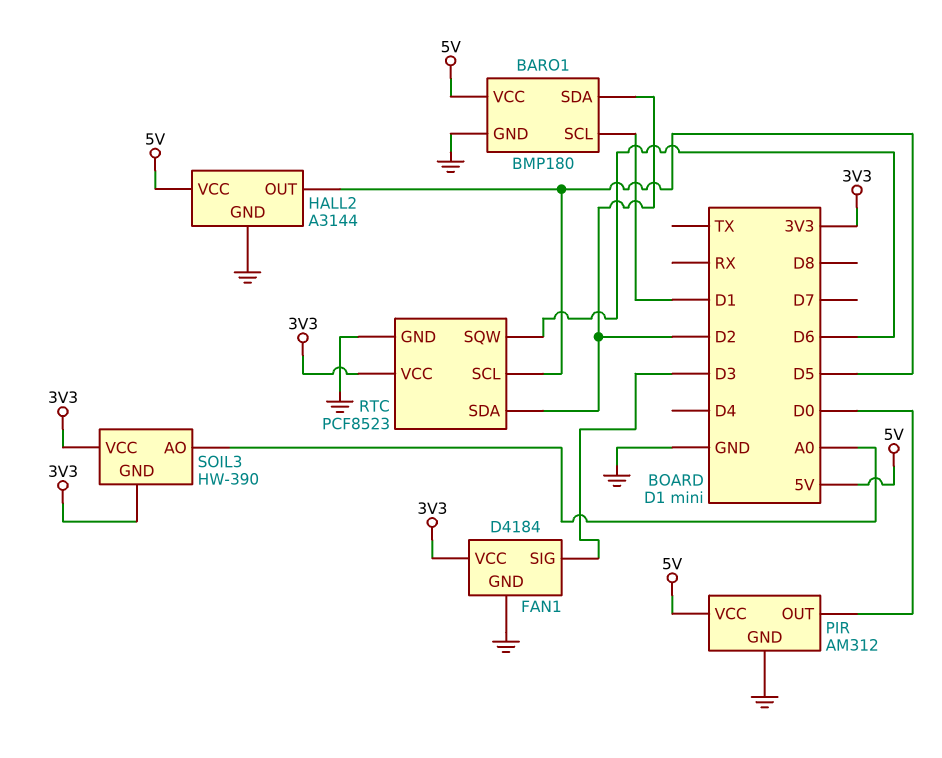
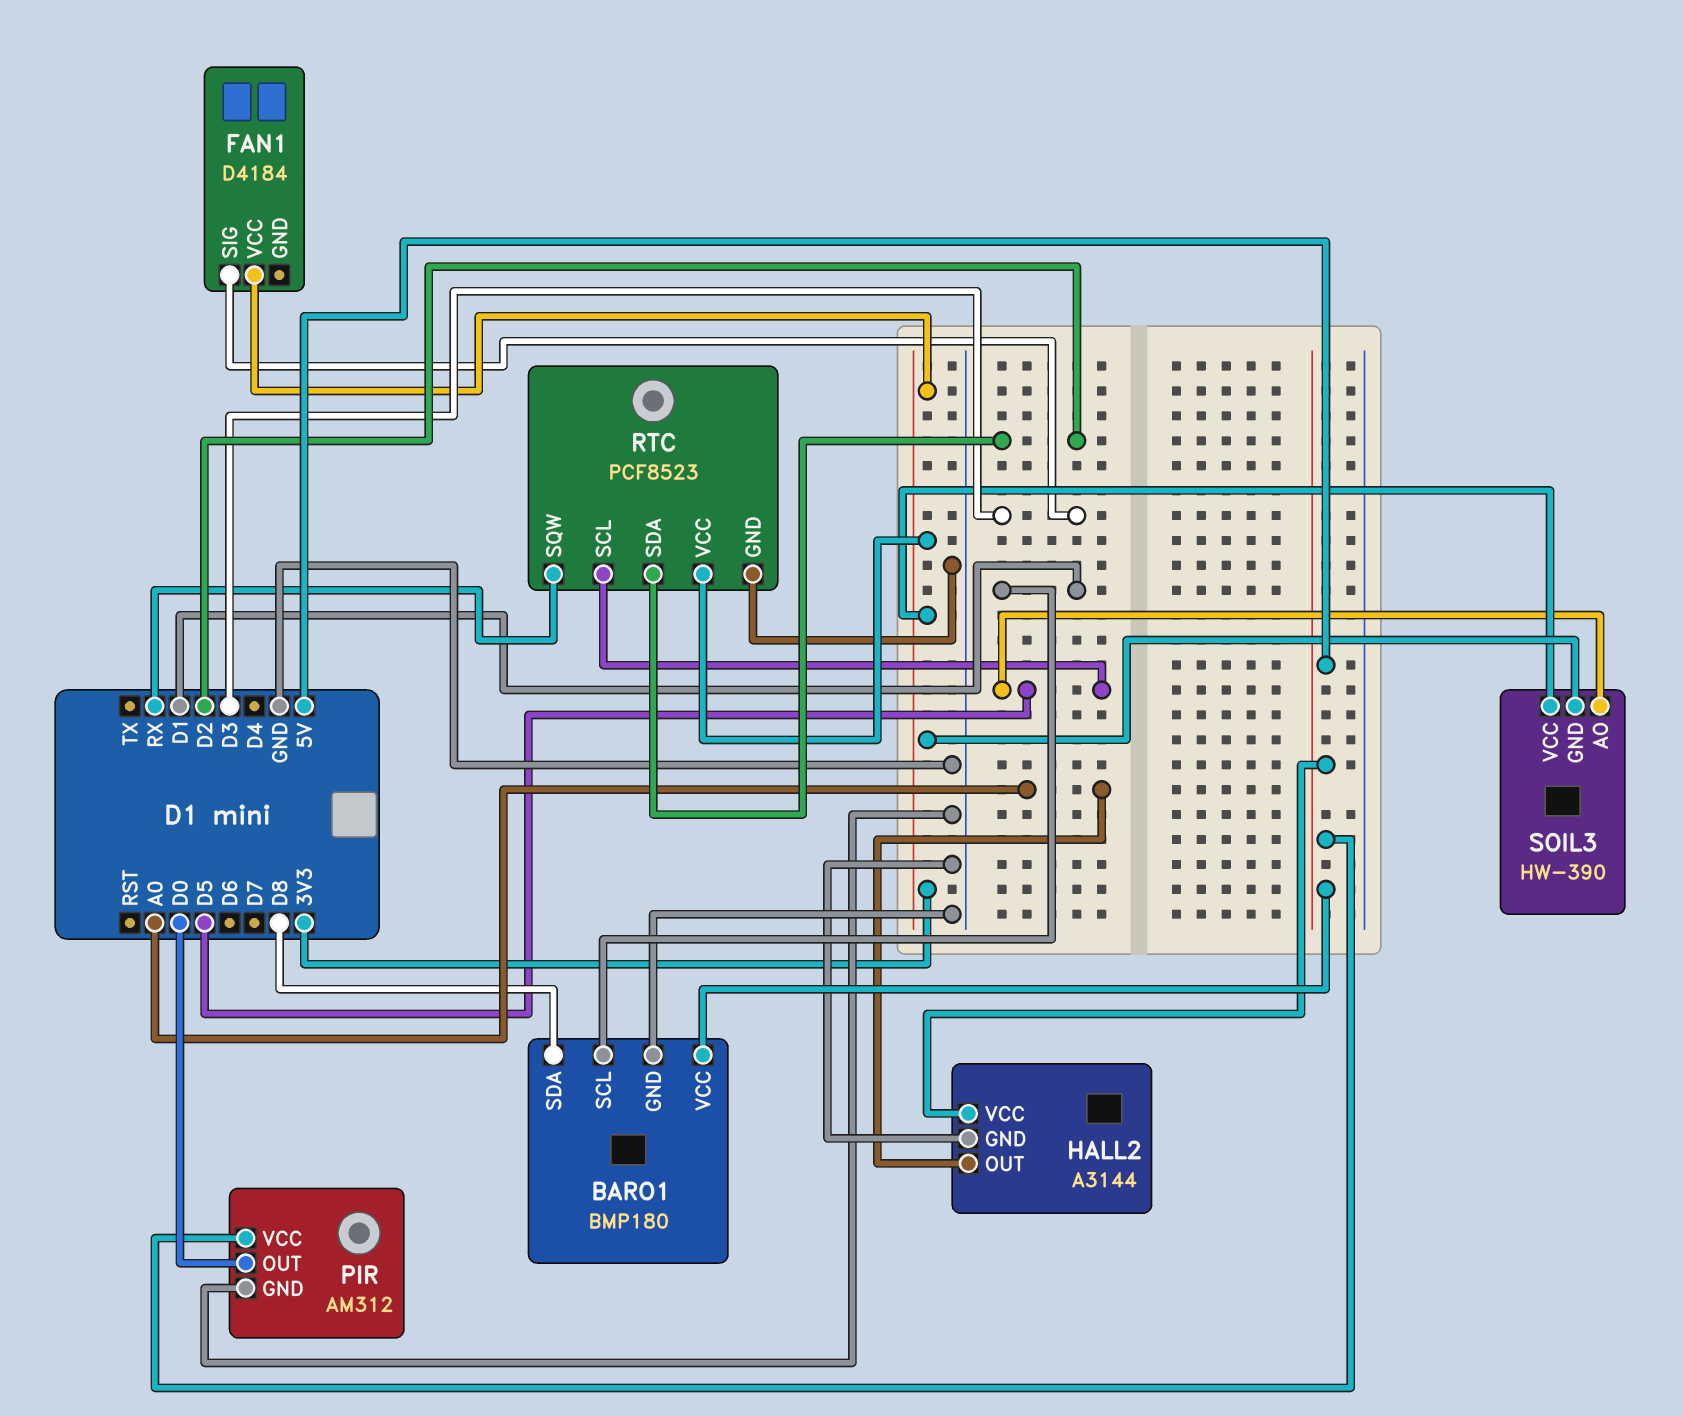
BARO1 pin SDA: D2 -> D8
FAN1 pin GND: GND -> none
HALL2 pin OUT: D5 -> A0
RTC pin SQW: D6 -> RX
SOIL3 pin AO: A0 -> D5

